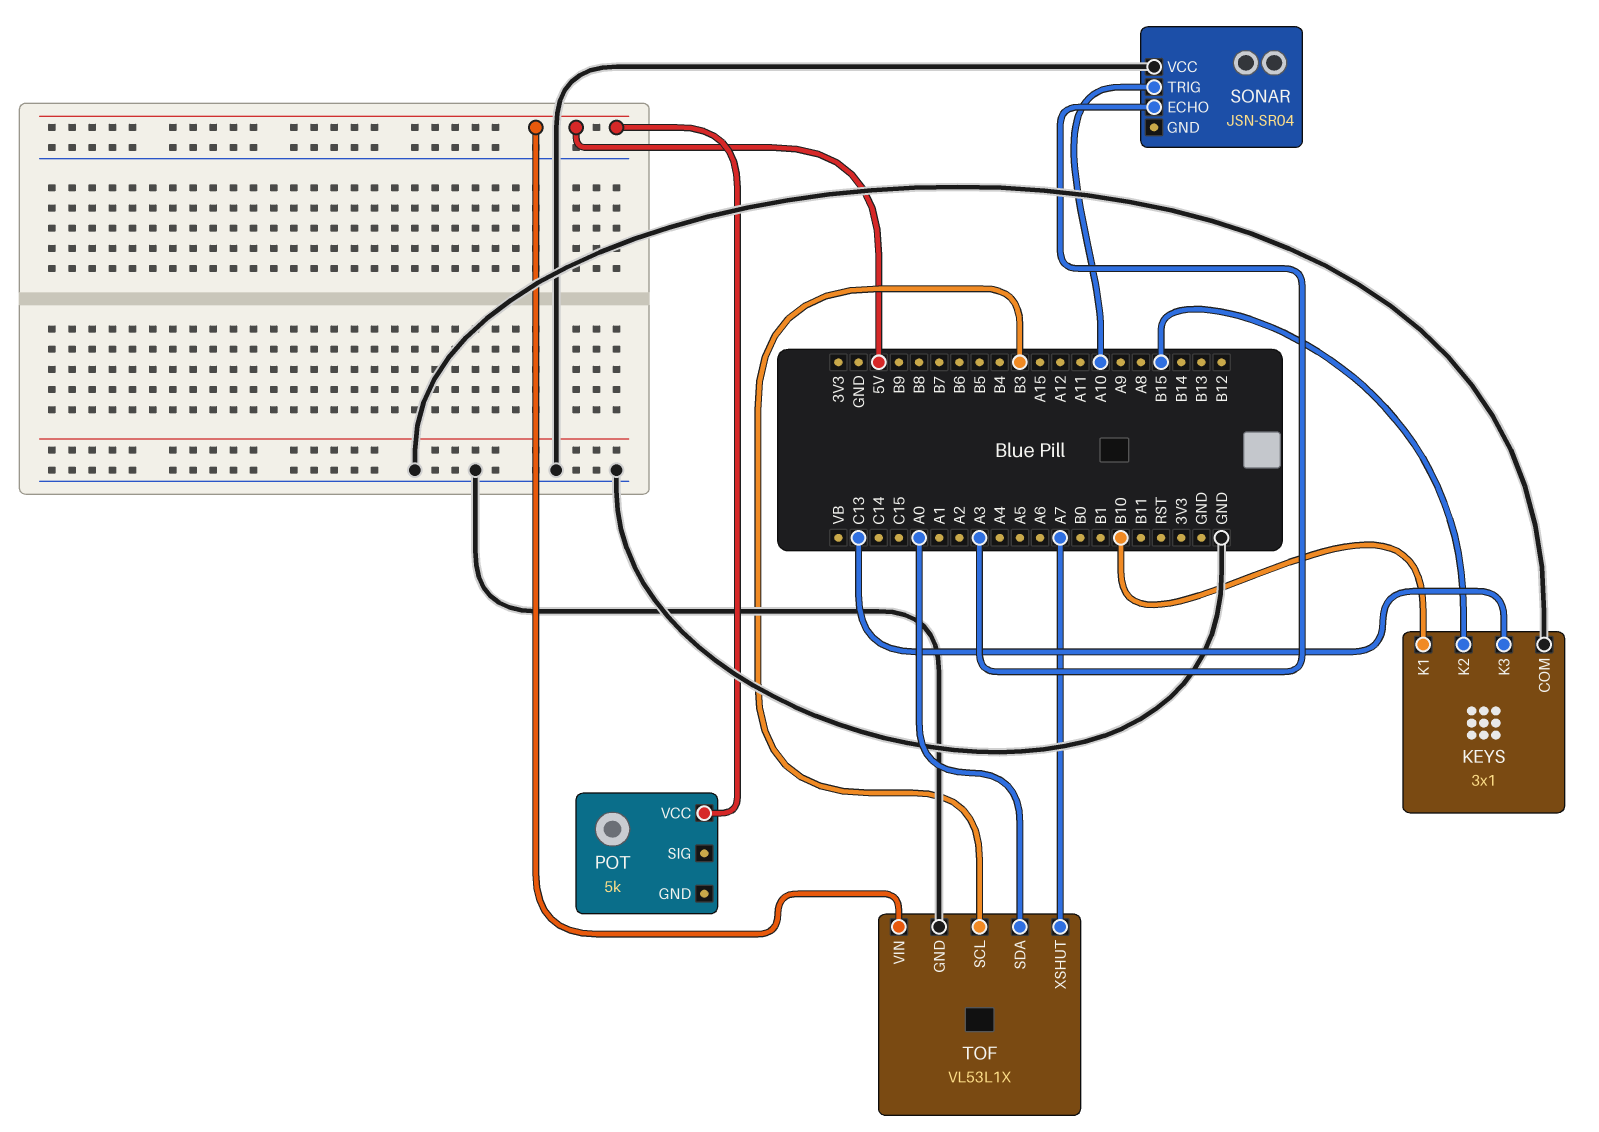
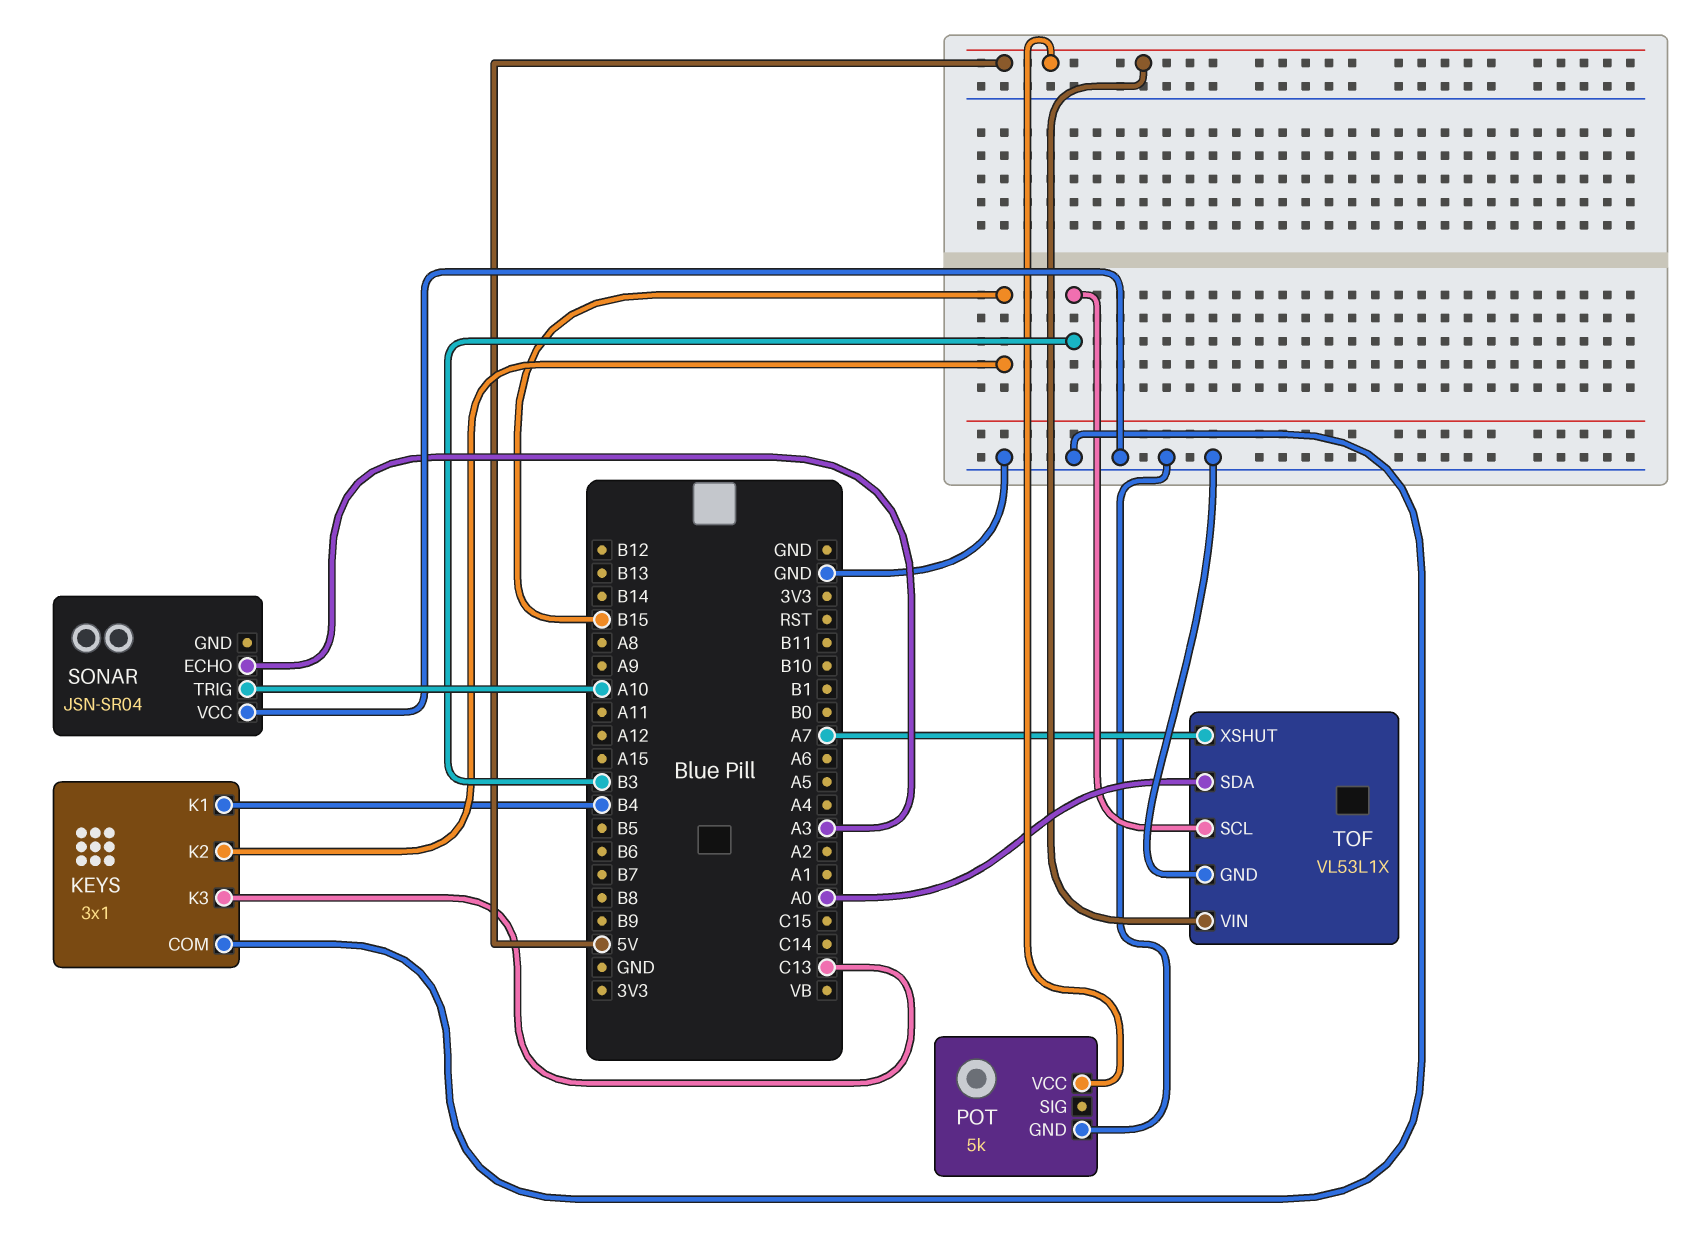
KEYS pin K1: B10 -> B4
POT pin GND: none -> GND

